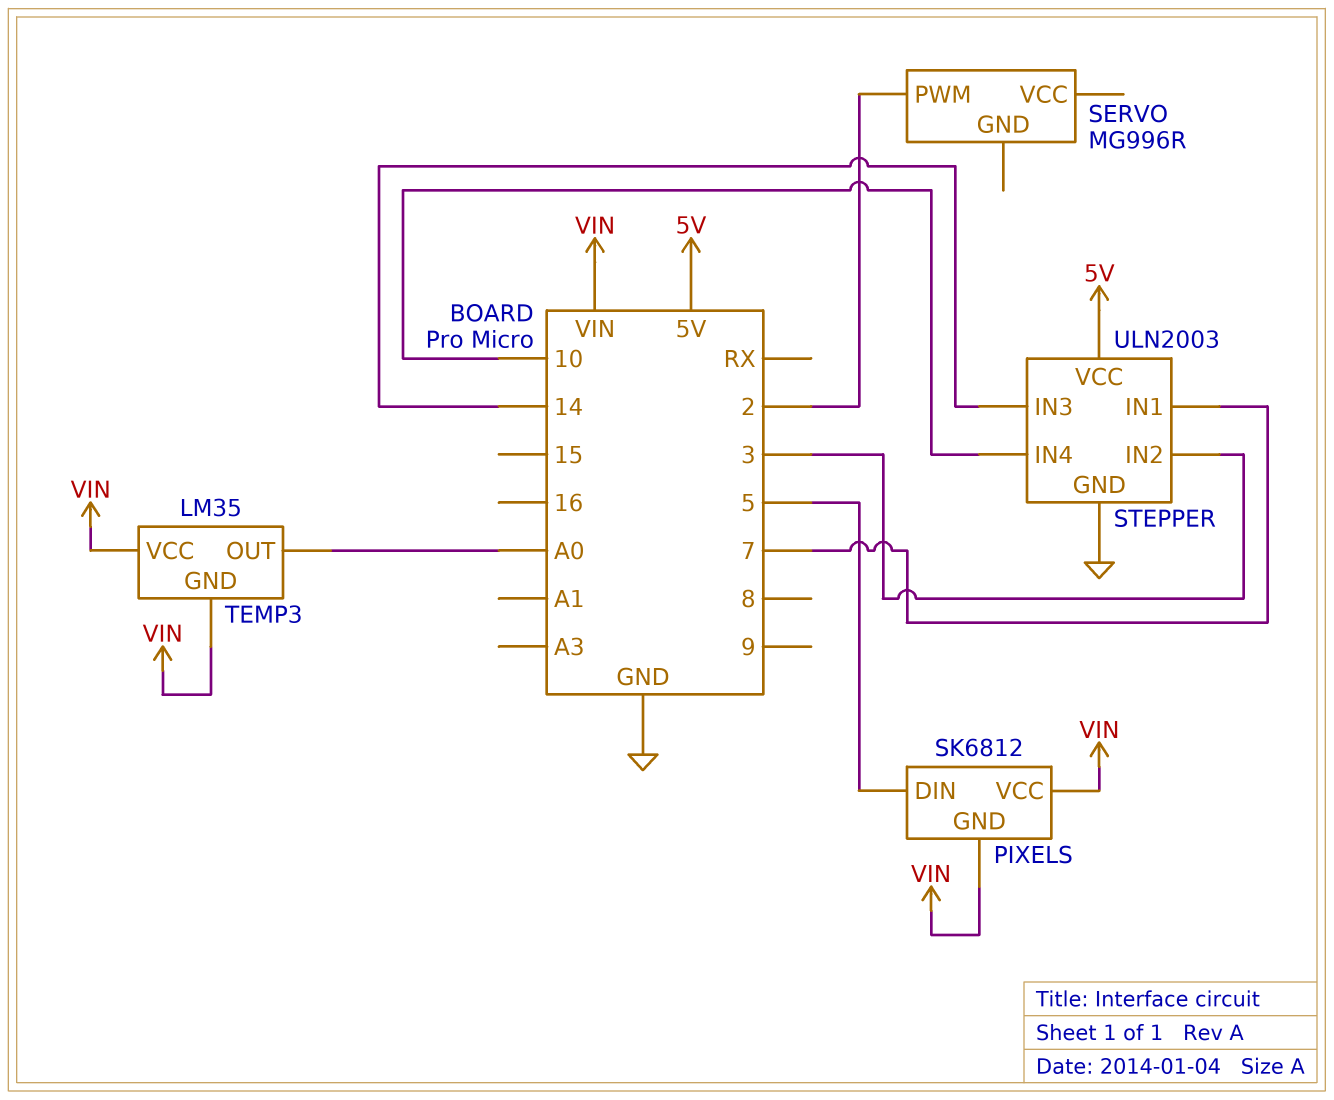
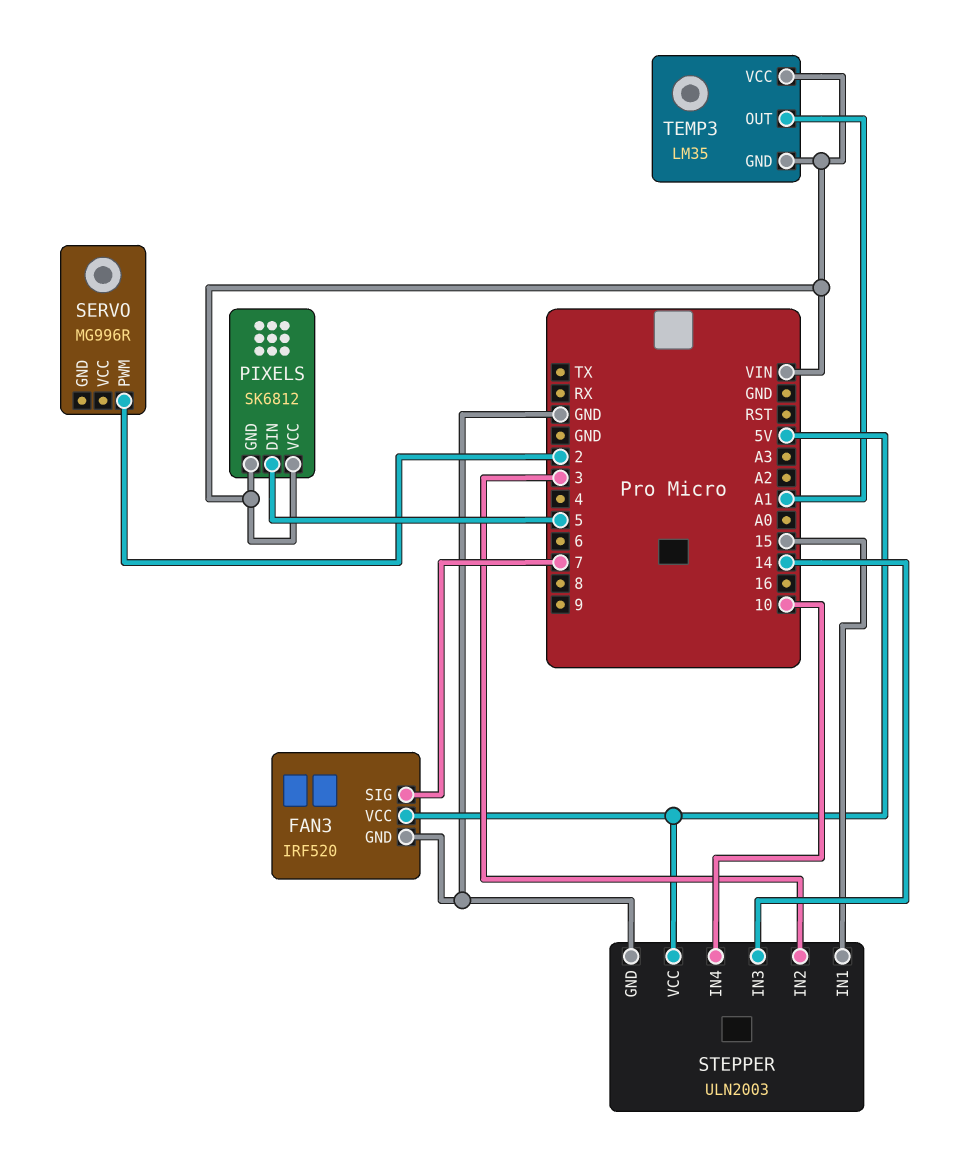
FAN3: none -> IRF520
FAN3 pin GND: none -> GND
FAN3 pin SIG: none -> 7
FAN3 pin VCC: none -> 5V
STEPPER pin IN1: 7 -> 15
TEMP3 pin OUT: A0 -> A1

